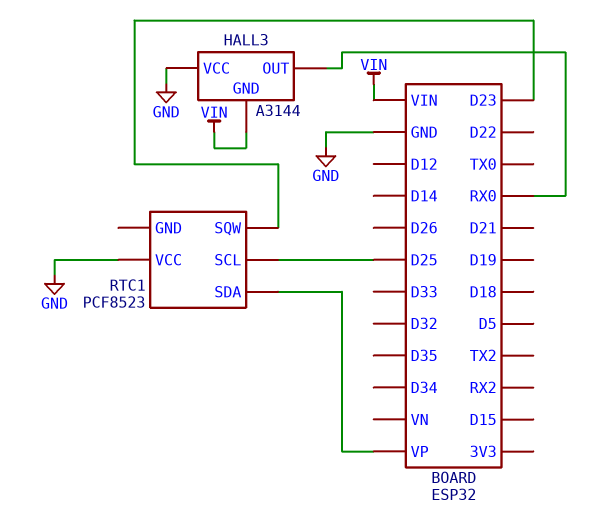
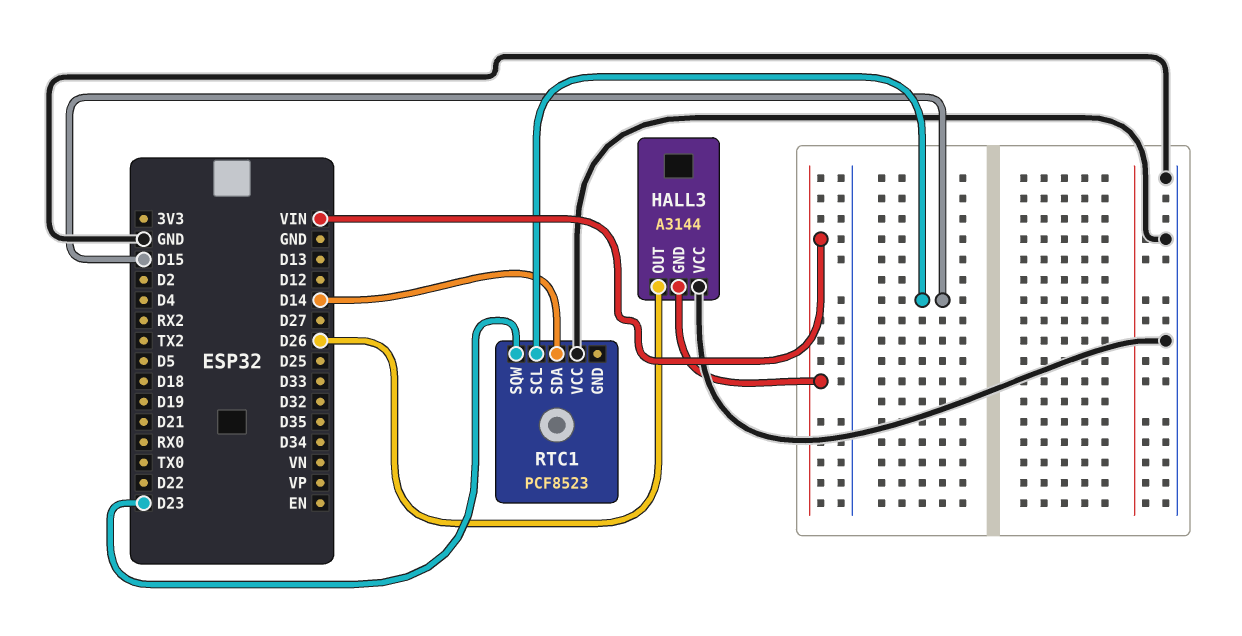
HALL3 pin OUT: RX0 -> D26
RTC1 pin SCL: D25 -> D15
RTC1 pin SDA: VP -> D14

